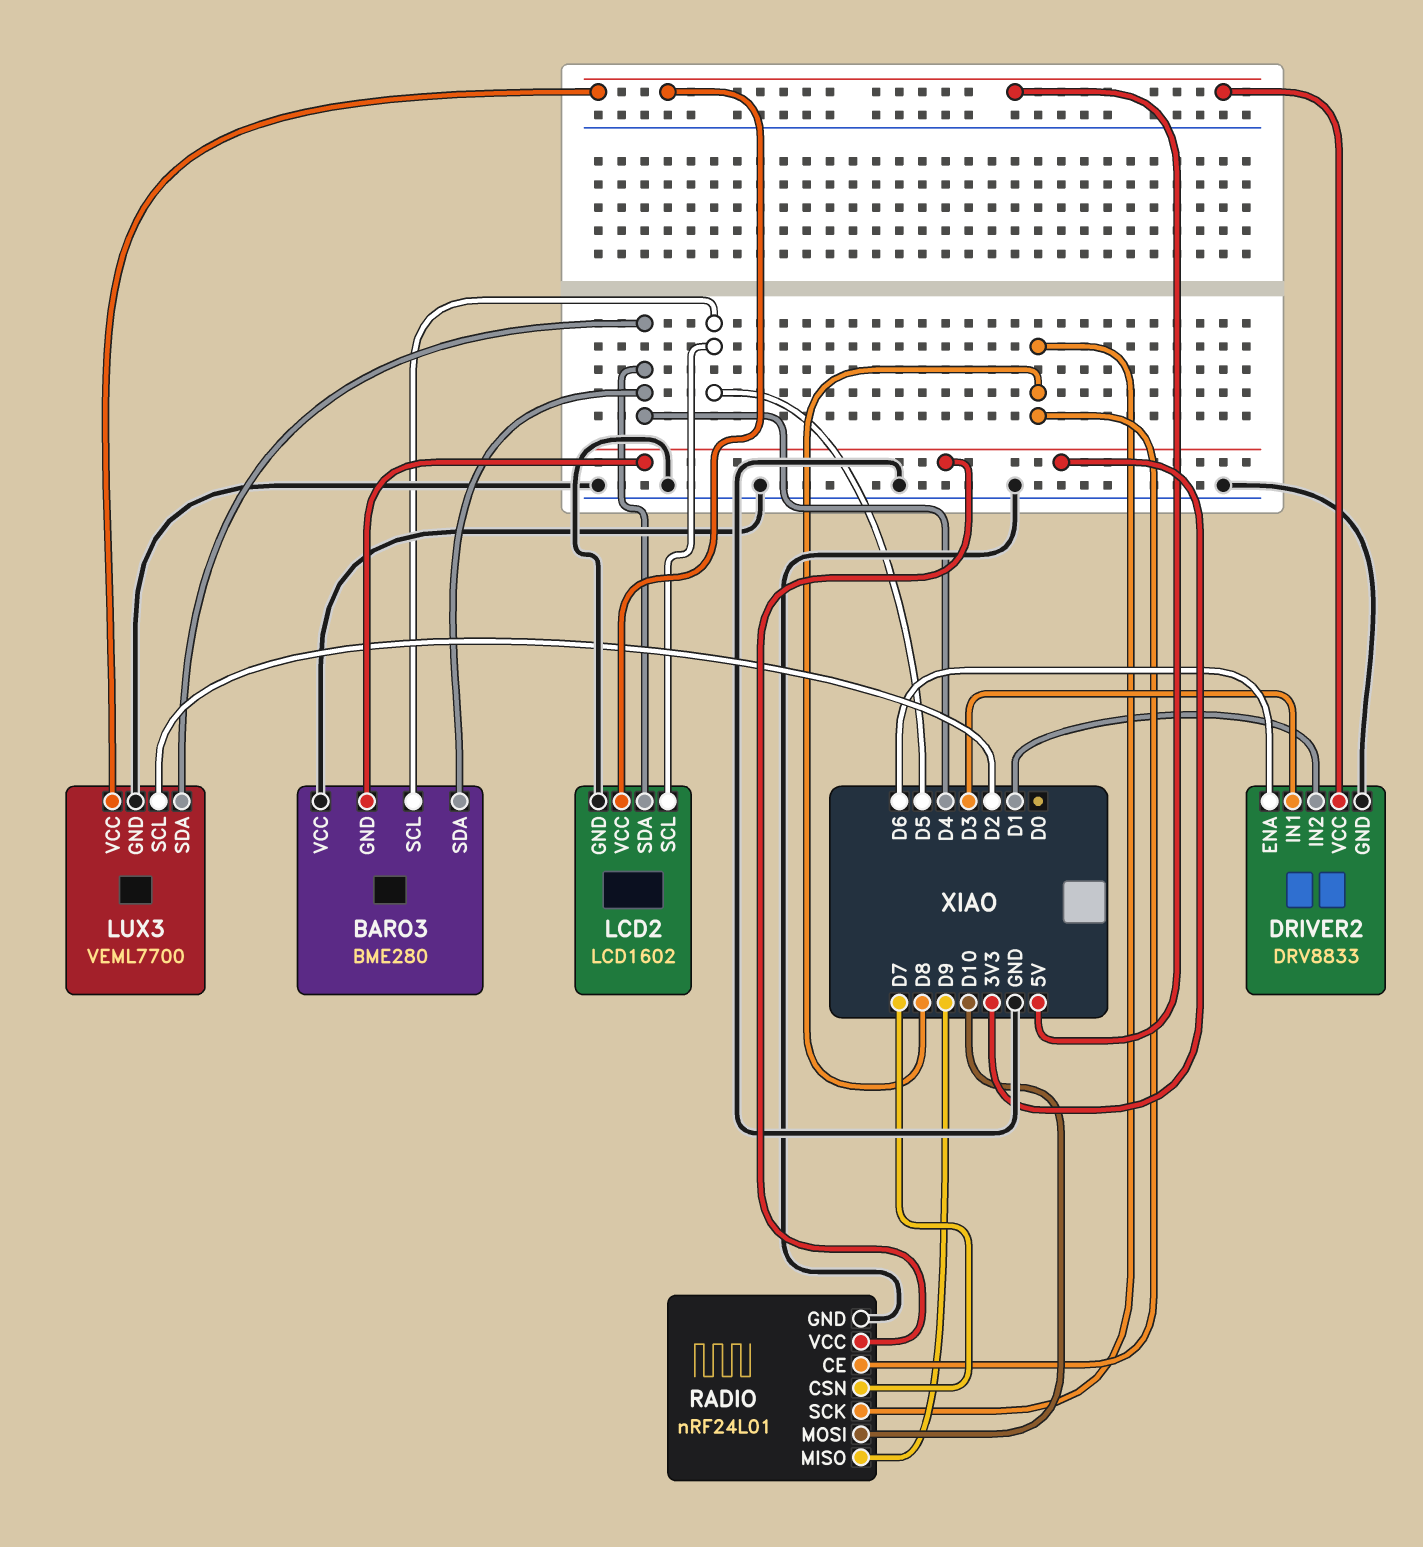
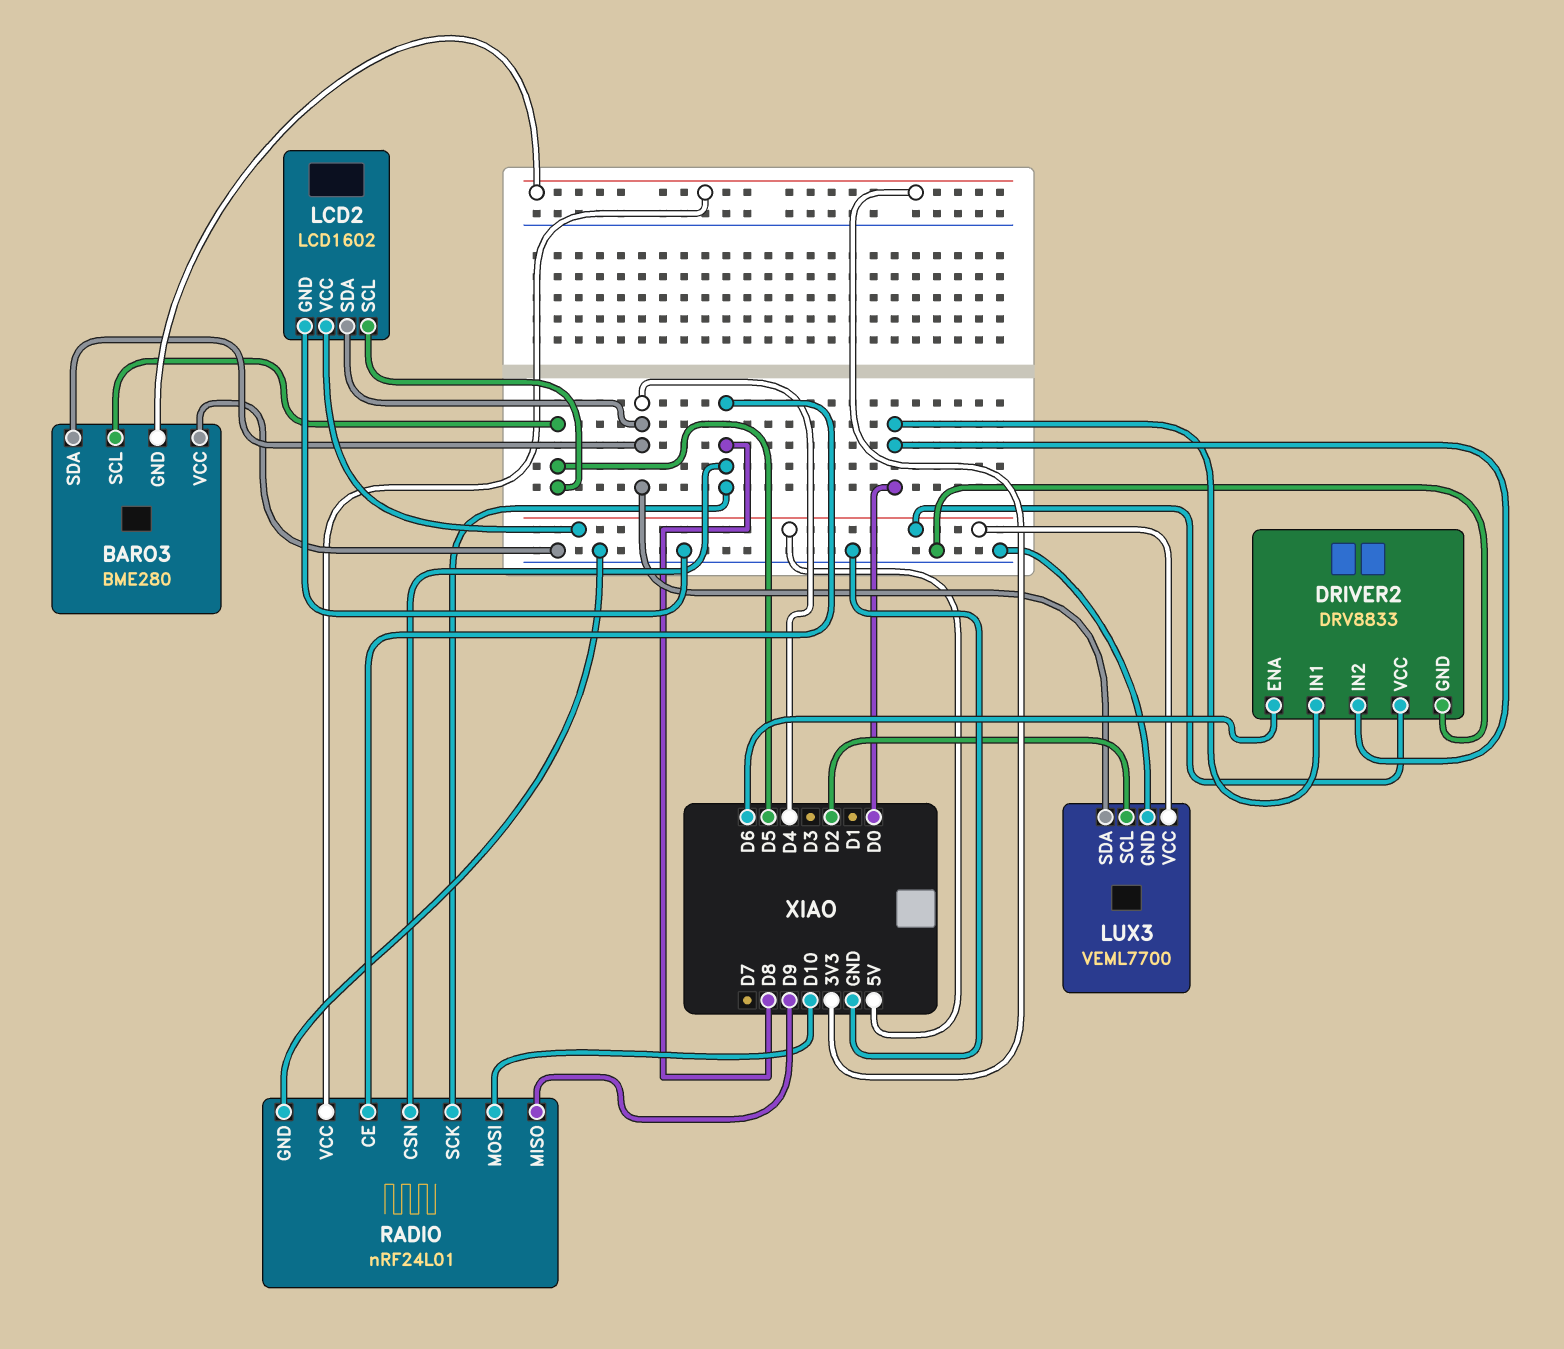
DRIVER2 pin IN1: D3 -> D0
DRIVER2 pin IN2: D1 -> D0
RADIO pin CSN: D7 -> D8

